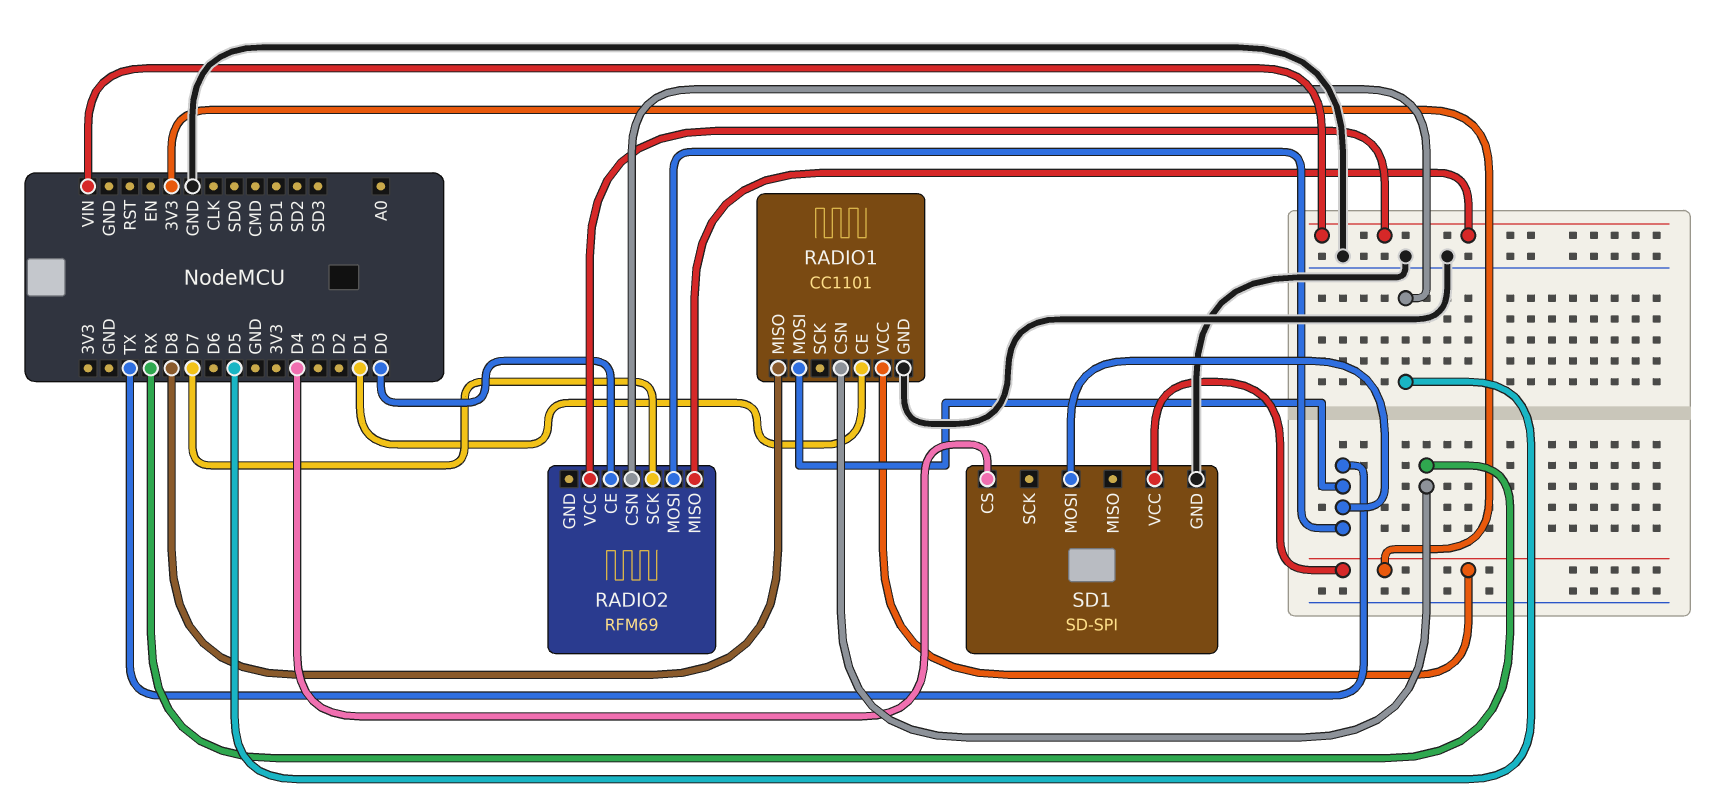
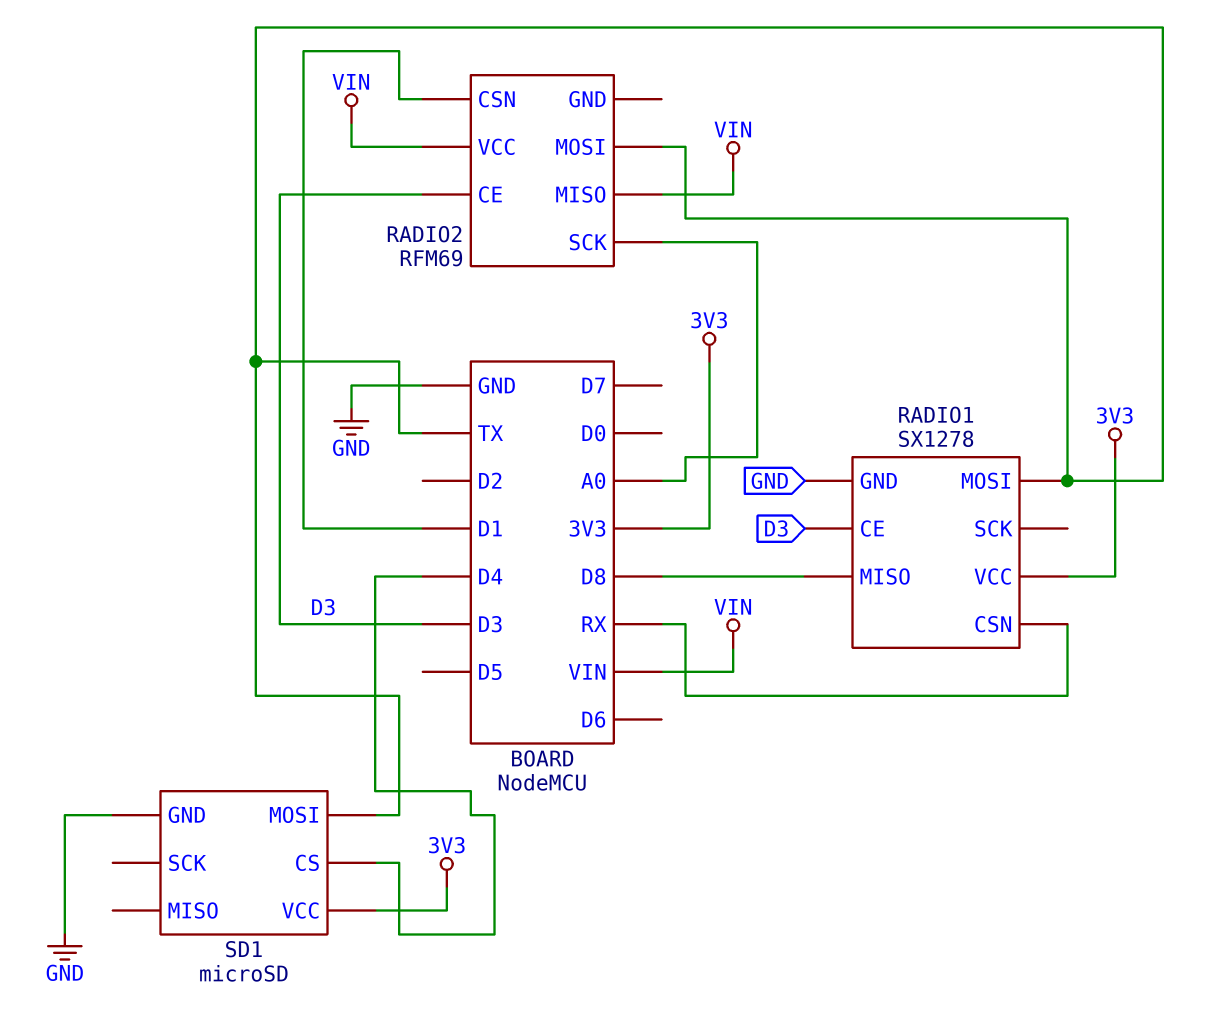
RADIO1: CC1101 -> SX1278
RADIO1 pin CE: D1 -> D3
RADIO2 pin CE: D0 -> D3
RADIO2 pin CSN: D5 -> D1
RADIO2 pin SCK: D7 -> A0
SD1: SD-SPI -> microSD

